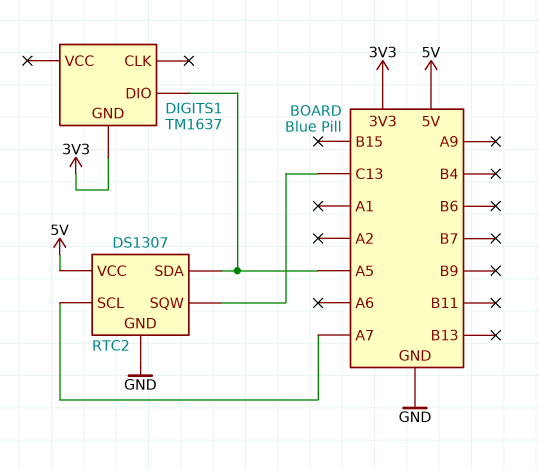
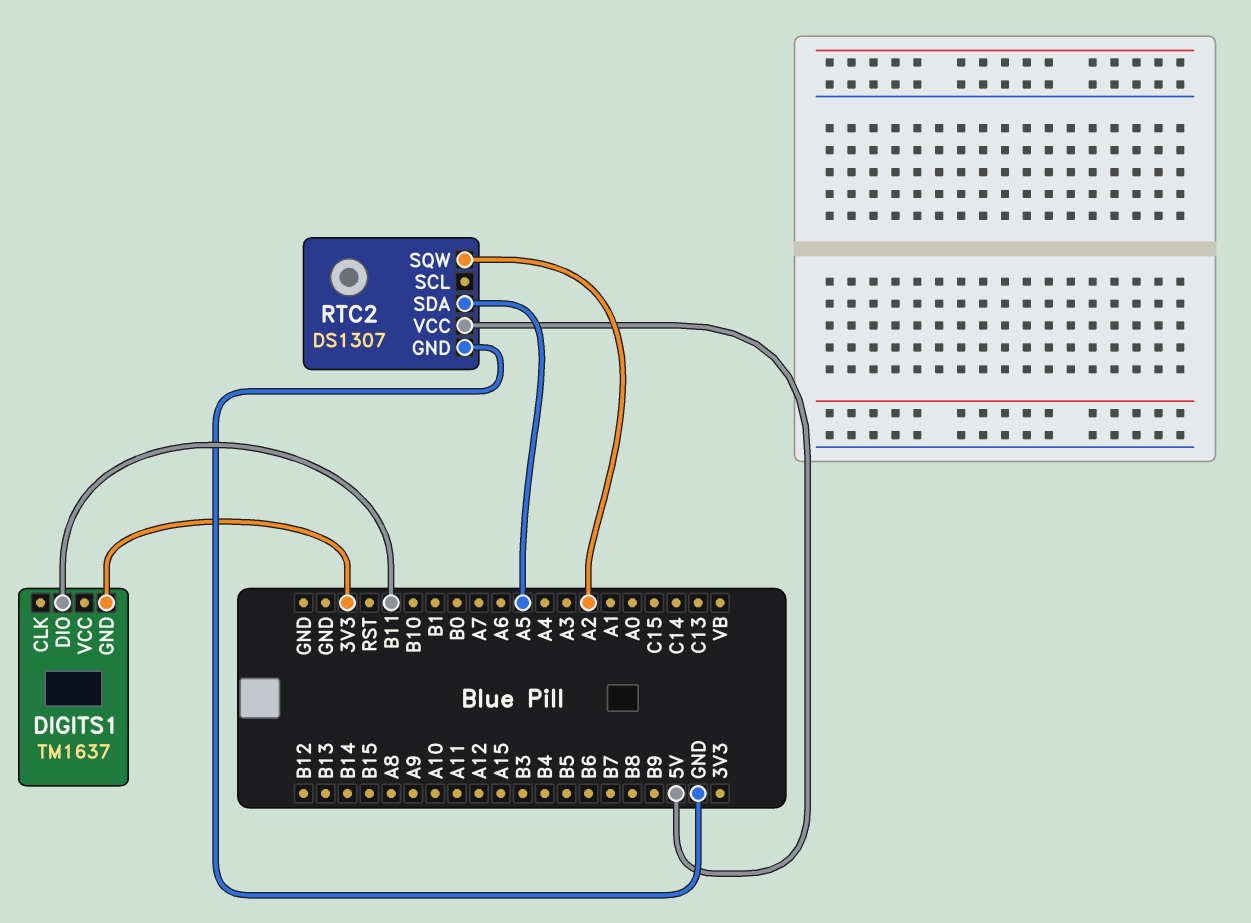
DIGITS1 pin DIO: A5 -> B11
RTC2 pin SCL: A7 -> none
RTC2 pin SQW: C13 -> A2

